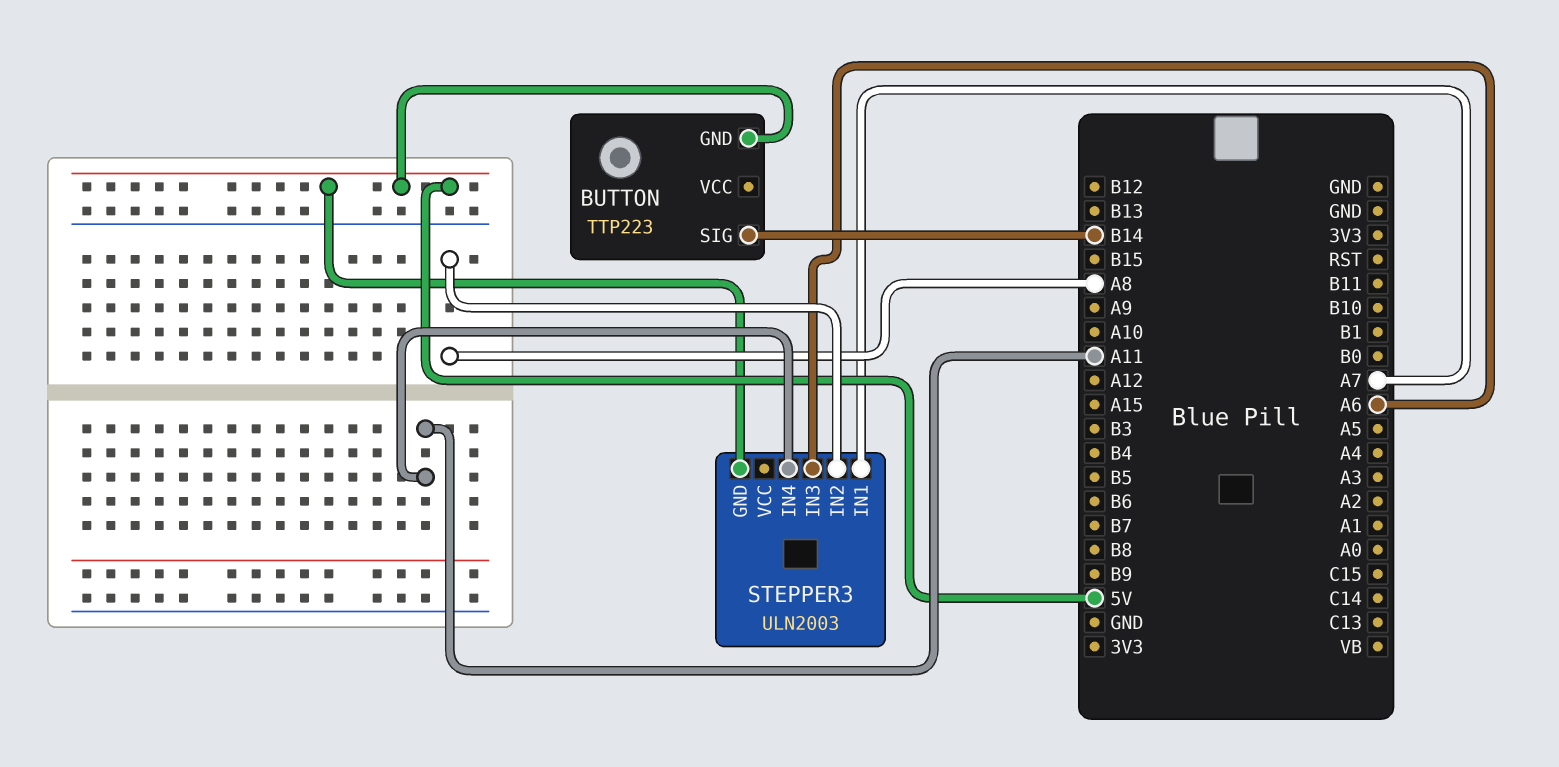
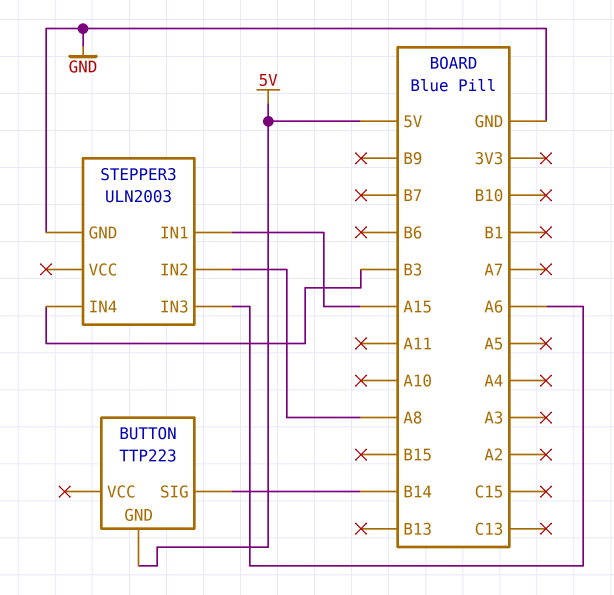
STEPPER3 pin GND: 5V -> GND
STEPPER3 pin IN1: A7 -> A15
STEPPER3 pin IN4: A11 -> B3

